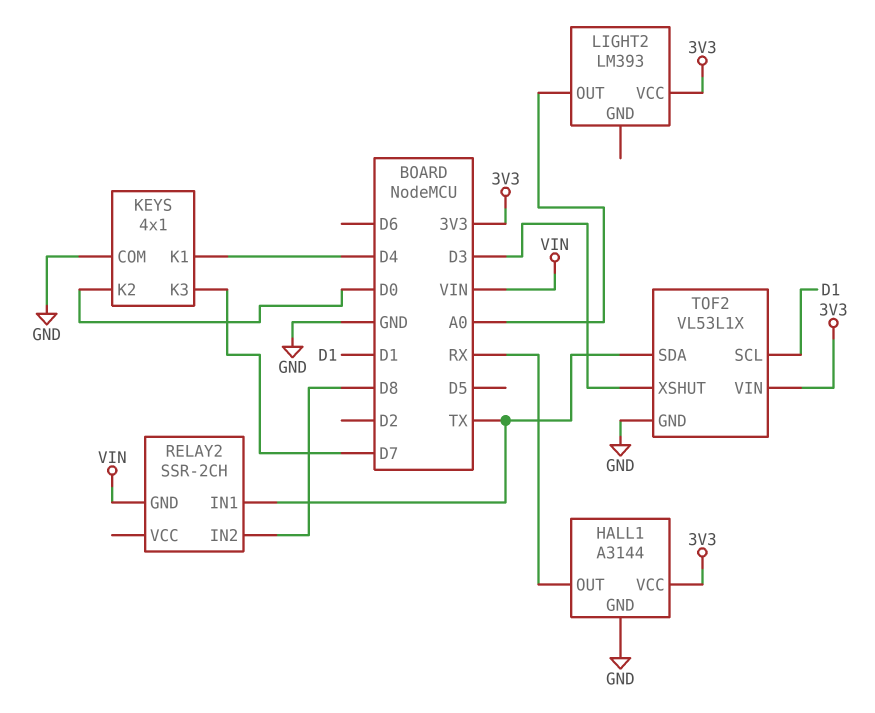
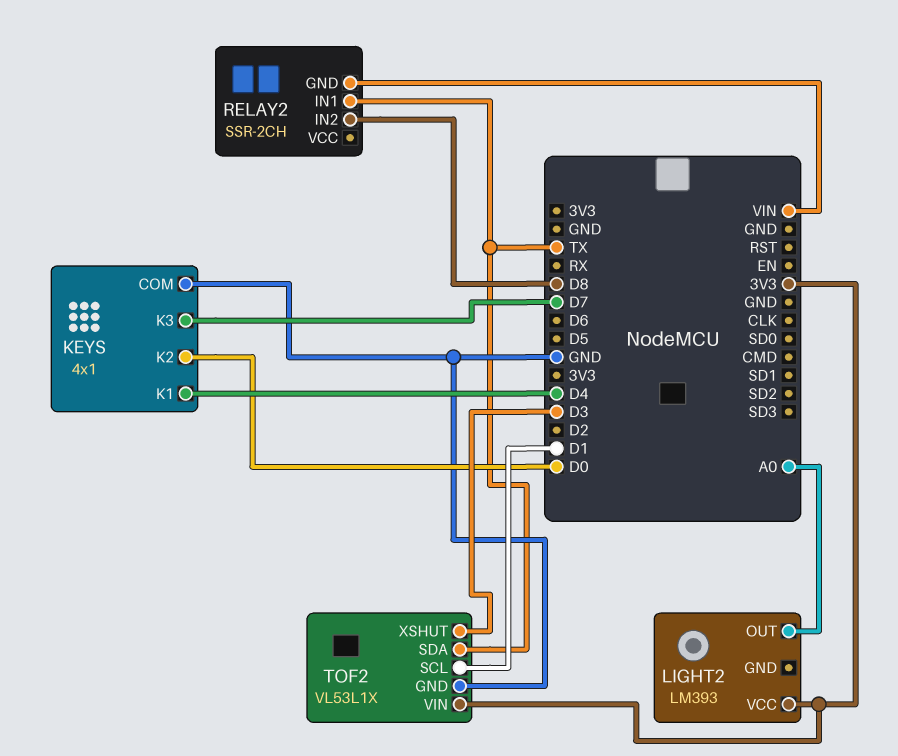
HALL1: A3144 -> none
HALL1 pin GND: GND -> none
HALL1 pin OUT: RX -> none
HALL1 pin VCC: 3V3 -> none

